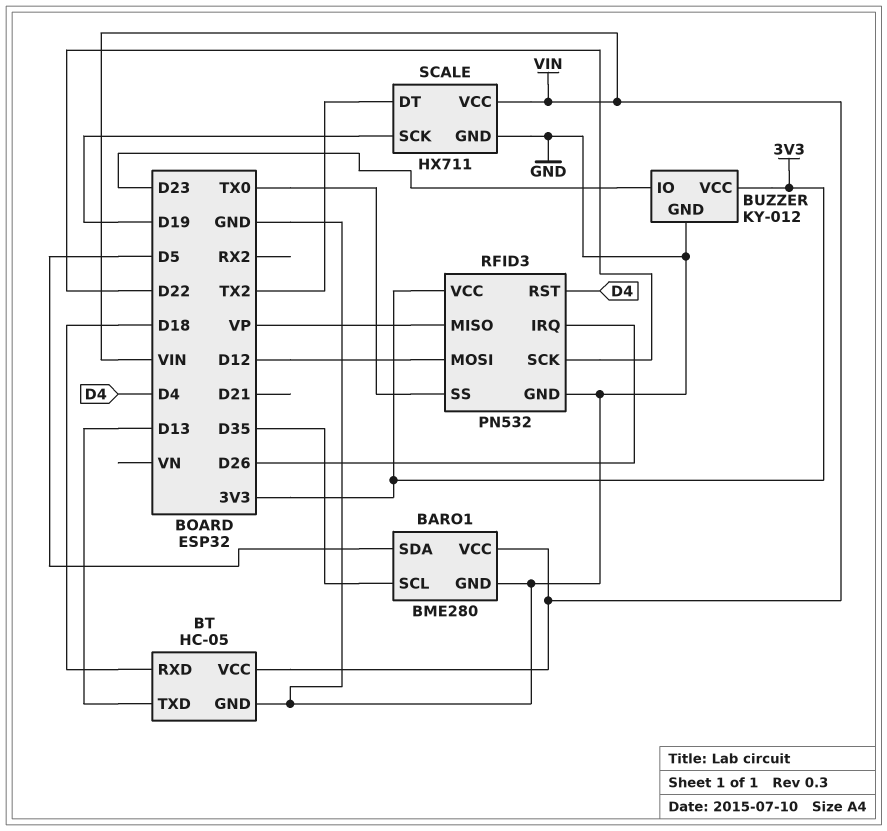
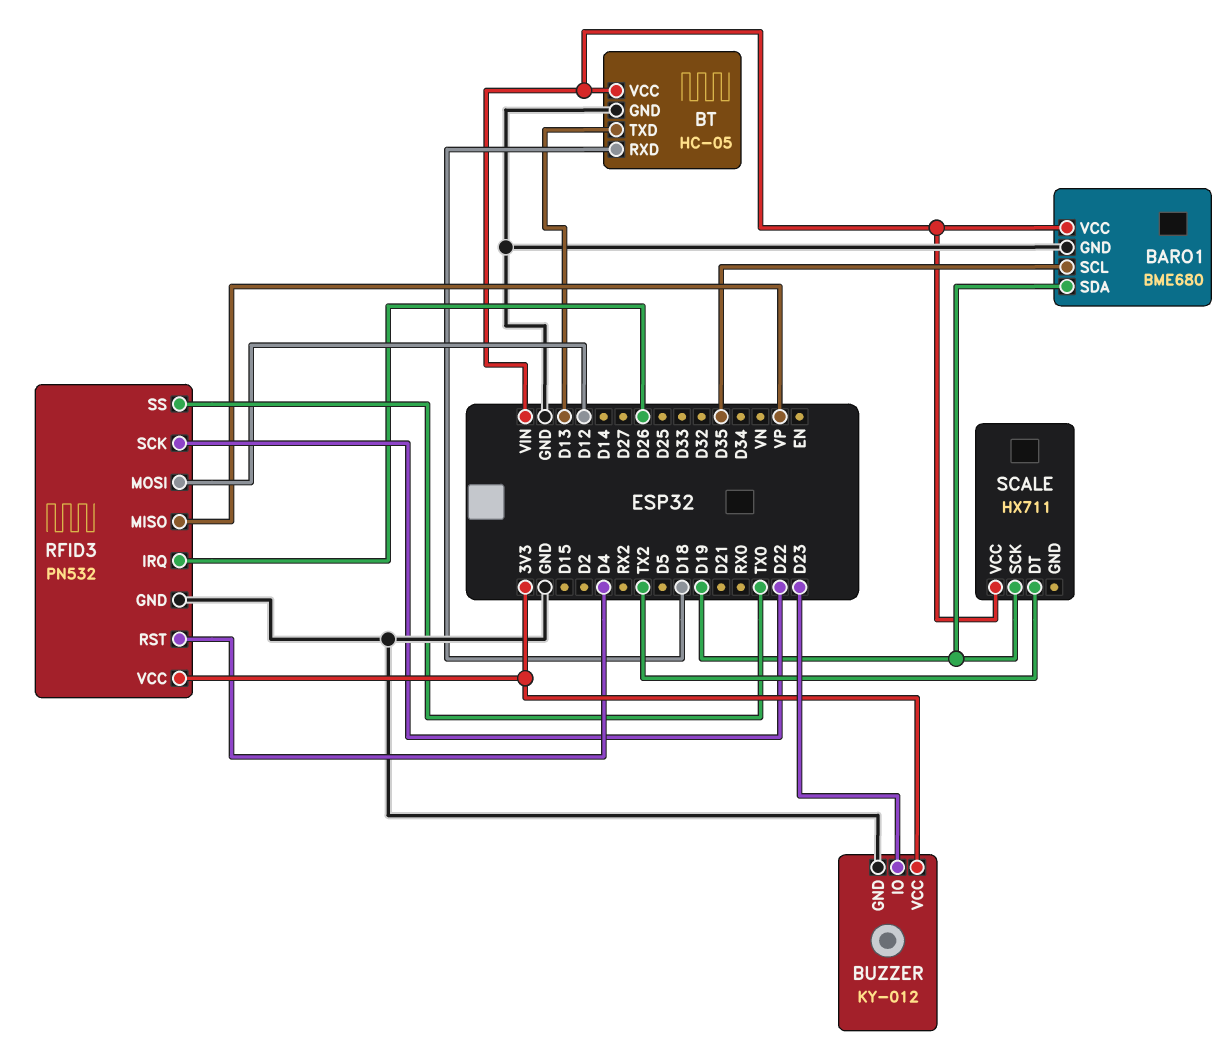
BARO1: BME280 -> BME680
BARO1 pin SDA: D5 -> D19
SCALE pin GND: GND -> none

